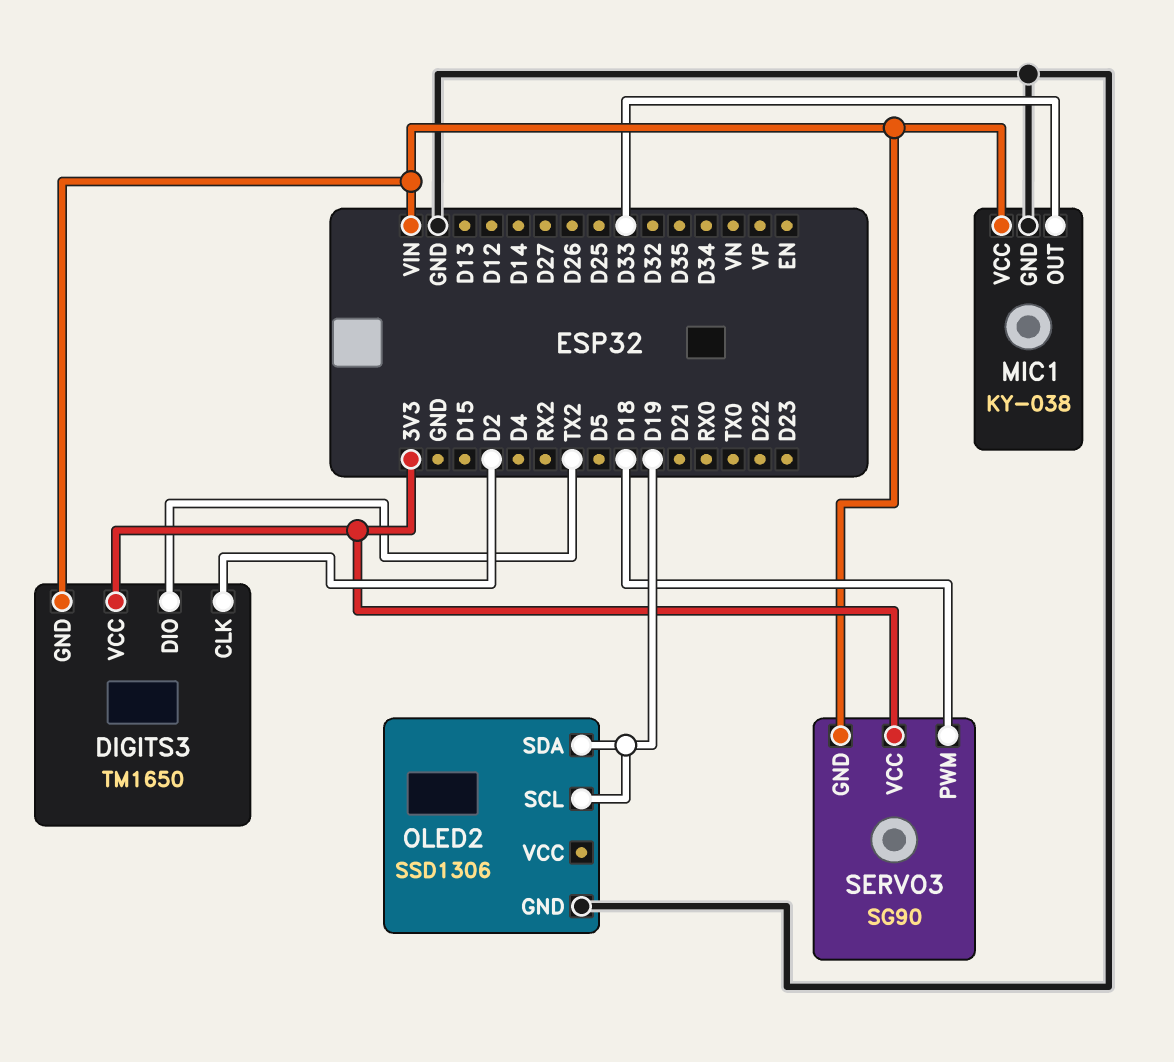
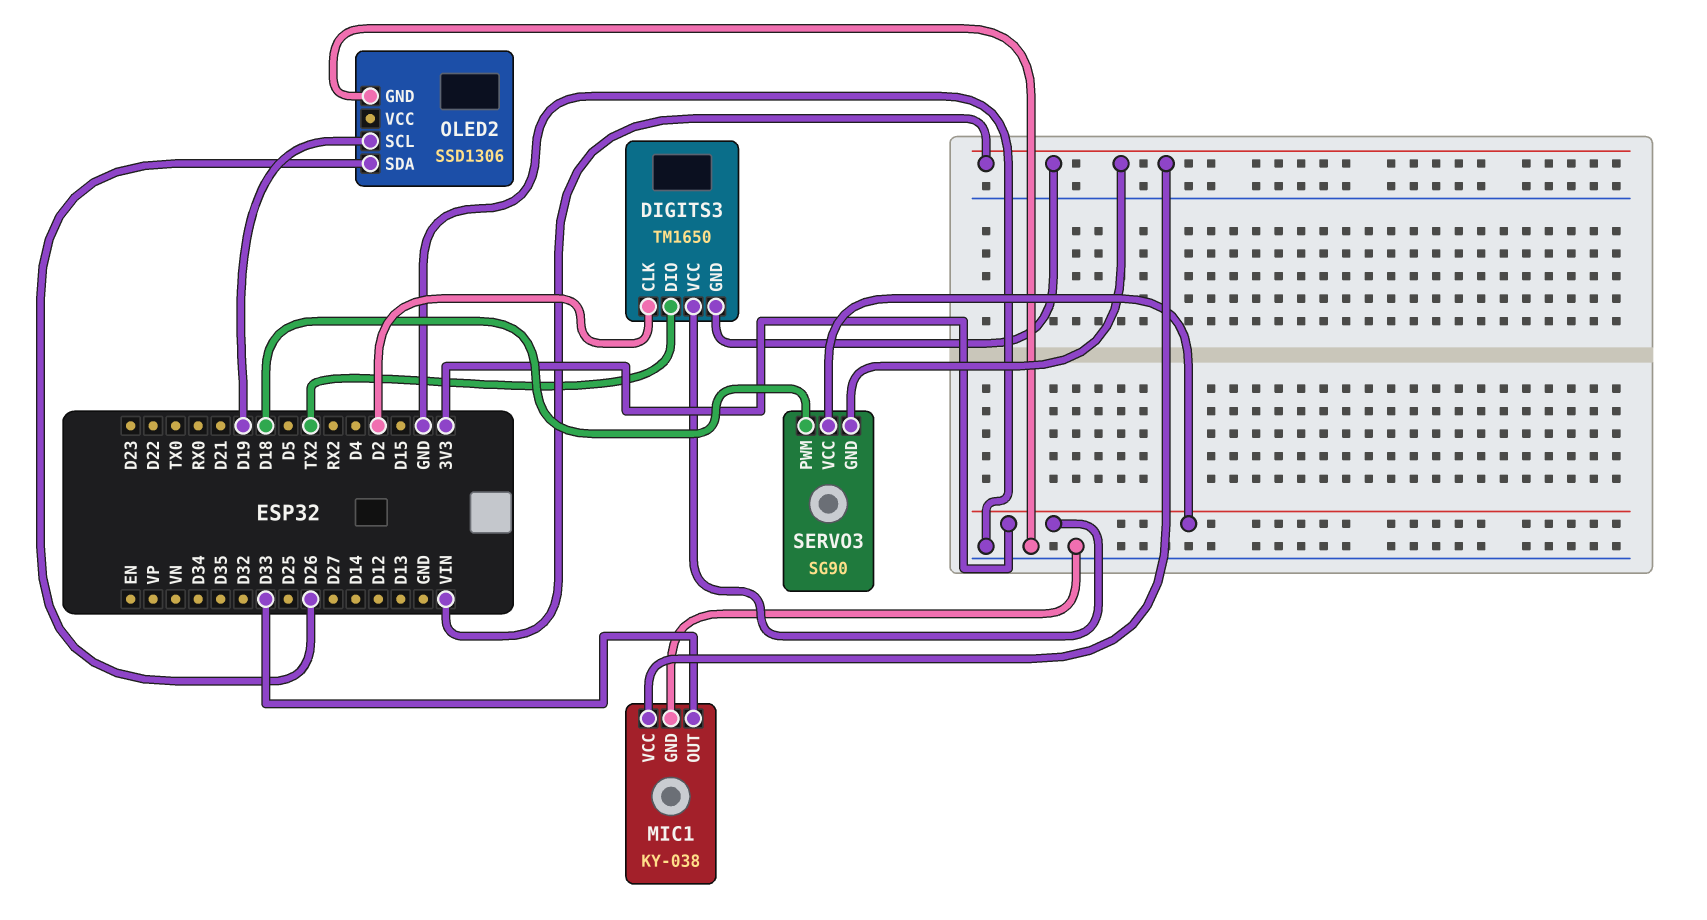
OLED2 pin SDA: D19 -> D26

